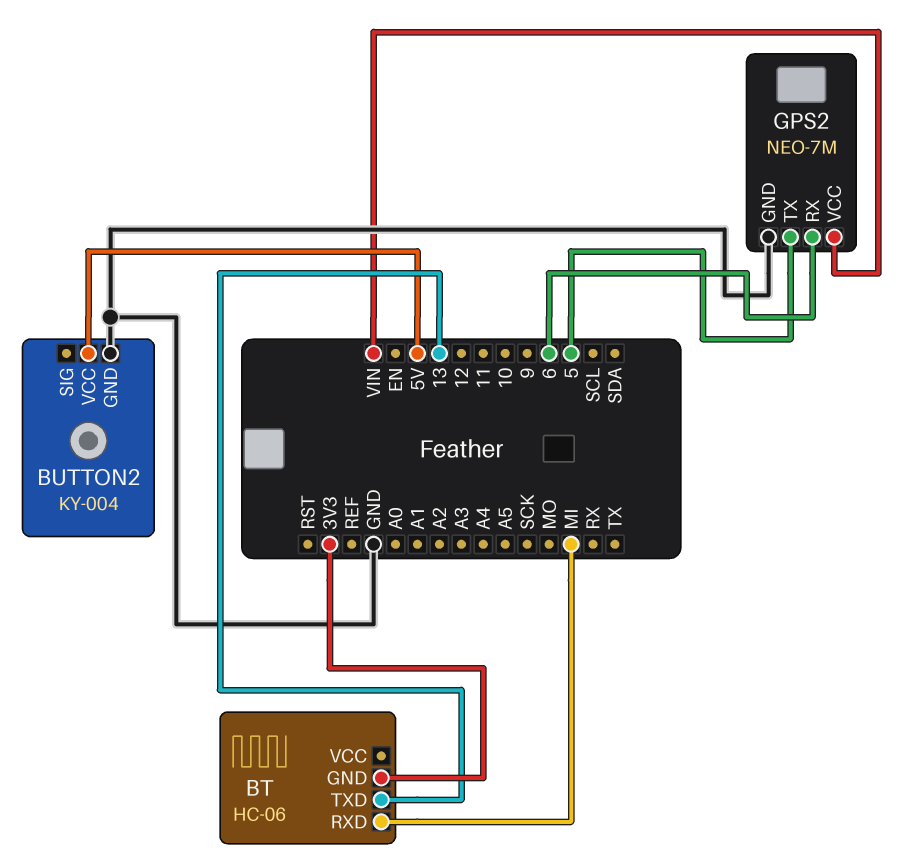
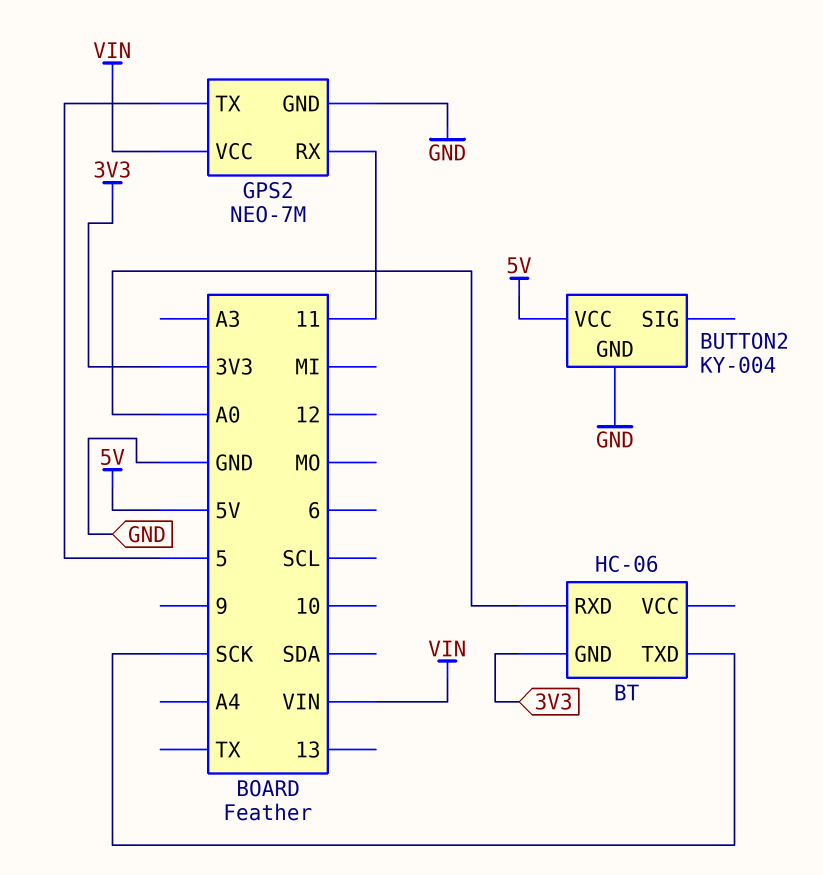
BT pin RXD: MI -> A0
BT pin TXD: 13 -> SCK
GPS2 pin RX: 6 -> 11

